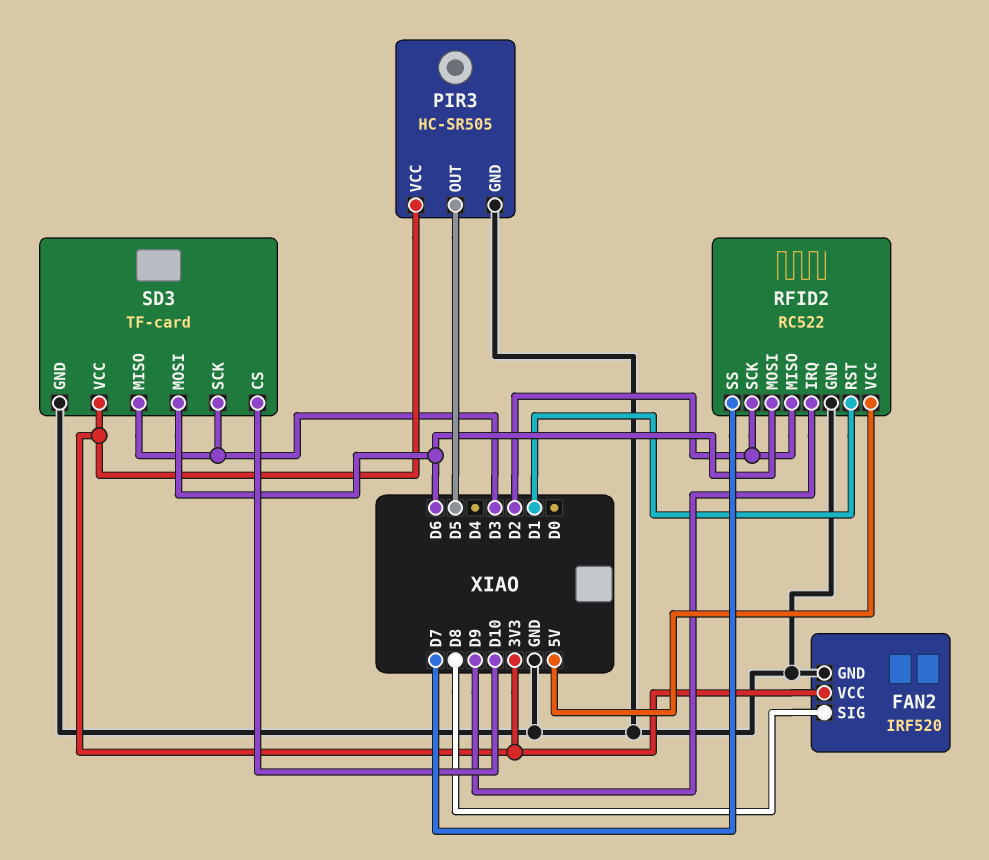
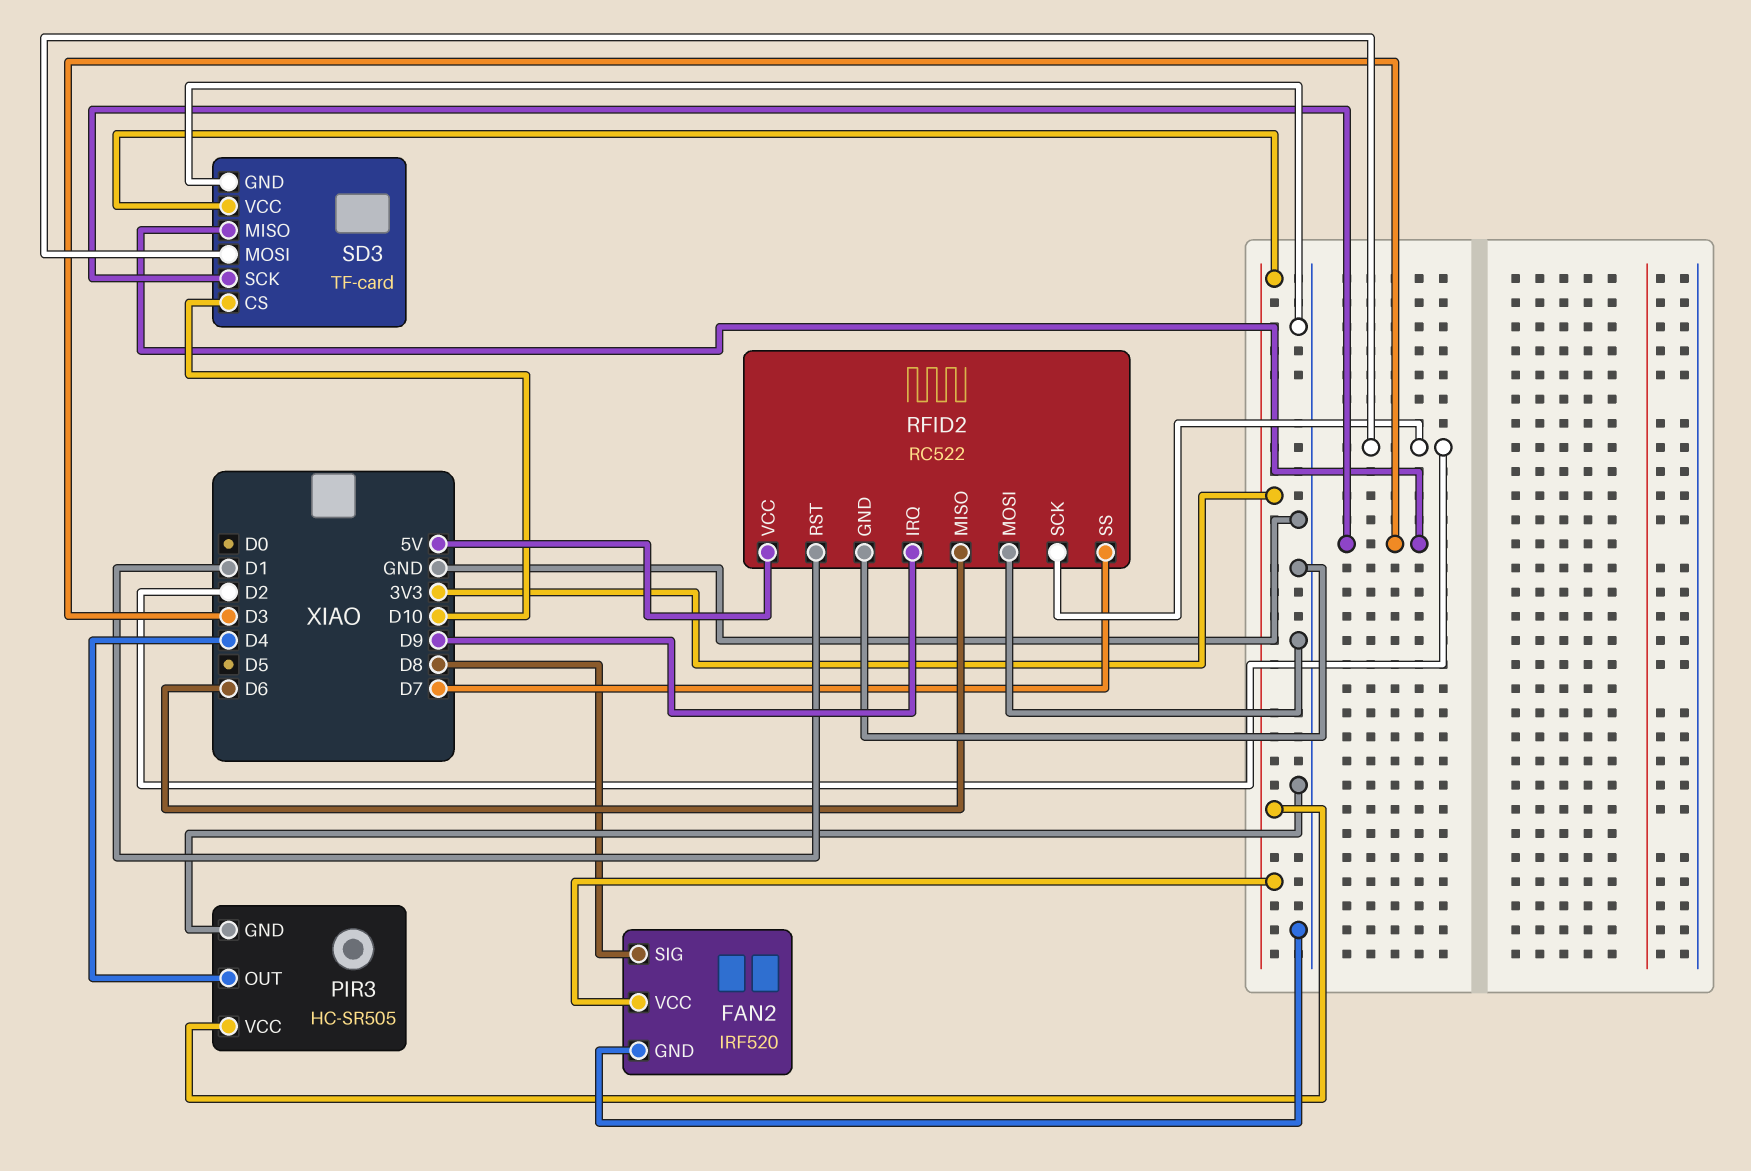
PIR3 pin OUT: D5 -> D4
RFID2 pin MISO: D2 -> D6
RFID2 pin MOSI: D6 -> GND
SD3 pin MOSI: D6 -> D2

